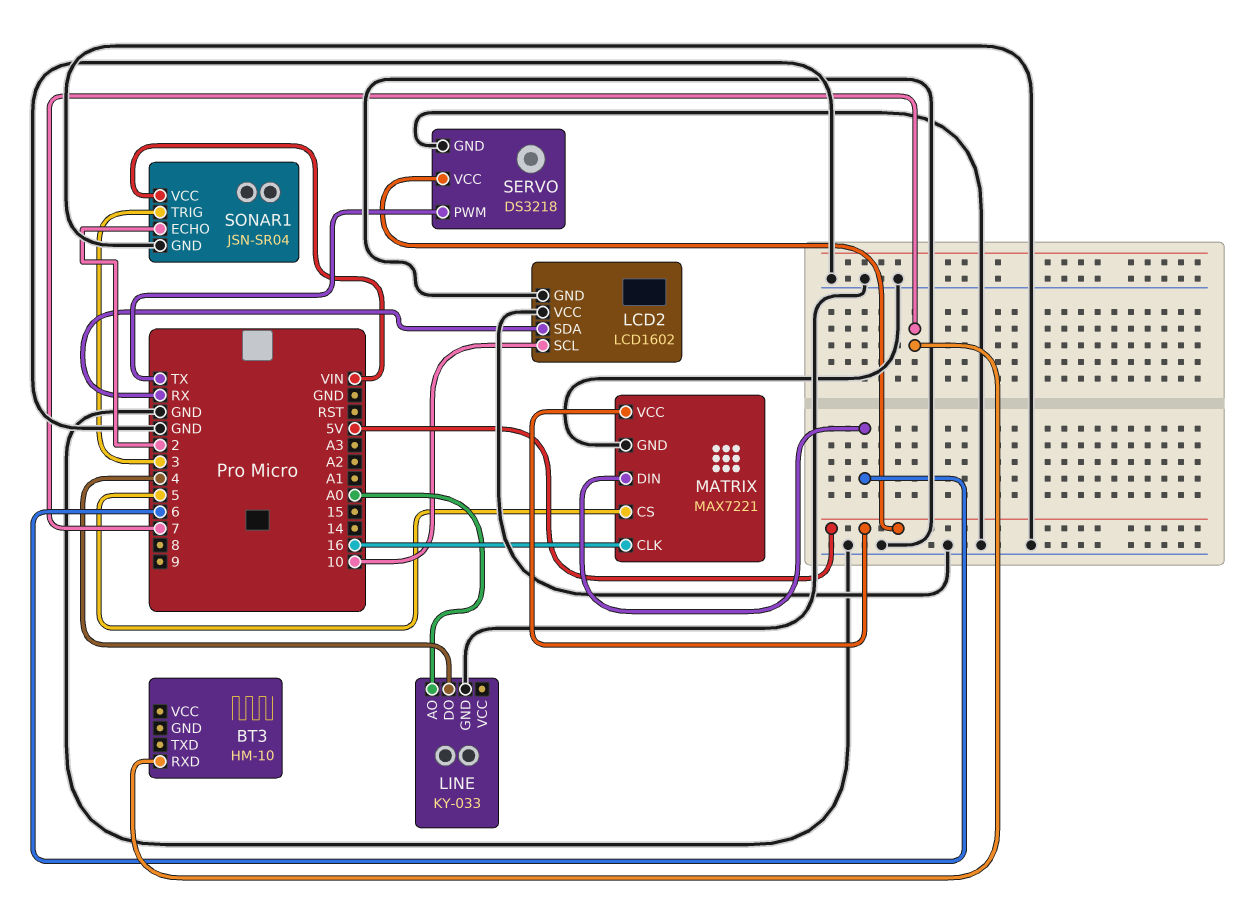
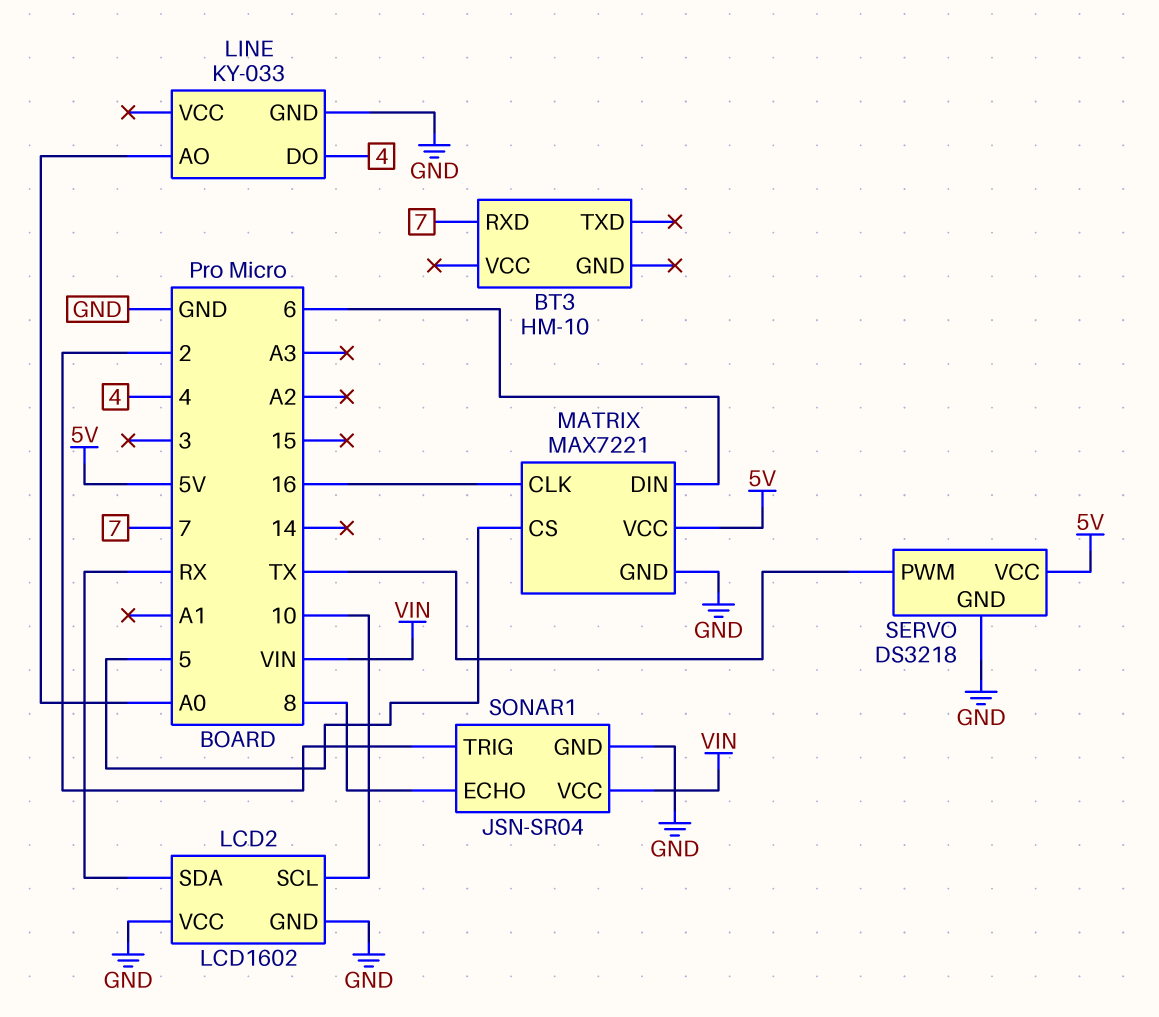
SONAR1 pin ECHO: 2 -> 8
SONAR1 pin TRIG: 3 -> 2

